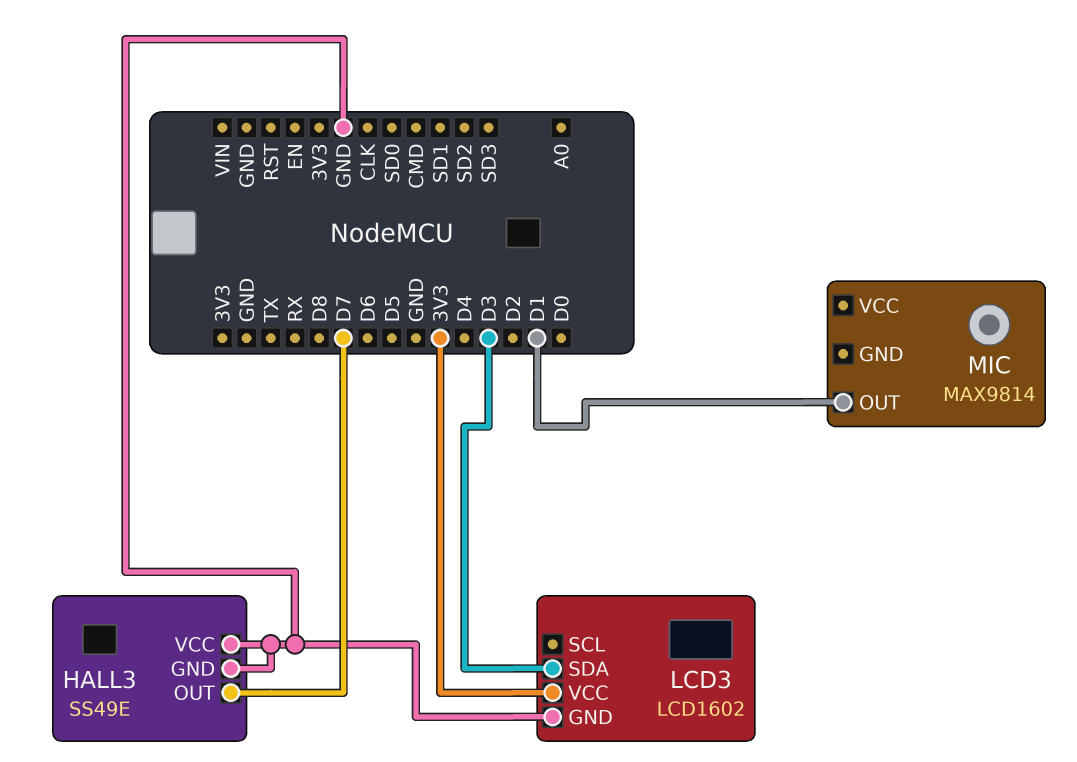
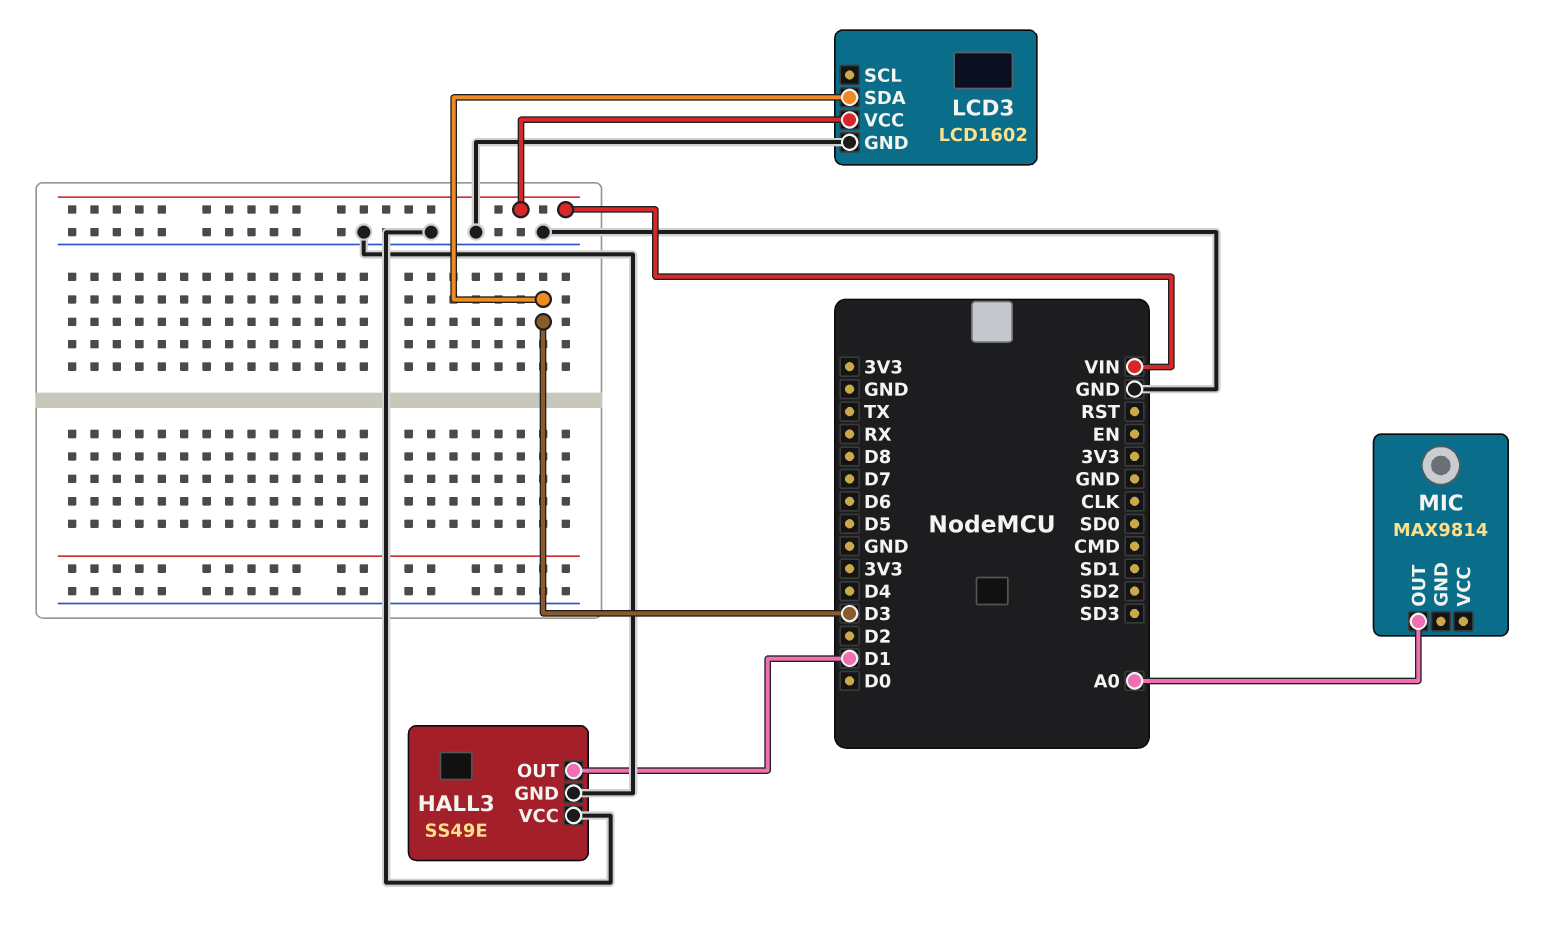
HALL3 pin OUT: D7 -> D1
LCD3 pin VCC: 3V3 -> VIN
MIC pin OUT: D1 -> A0

